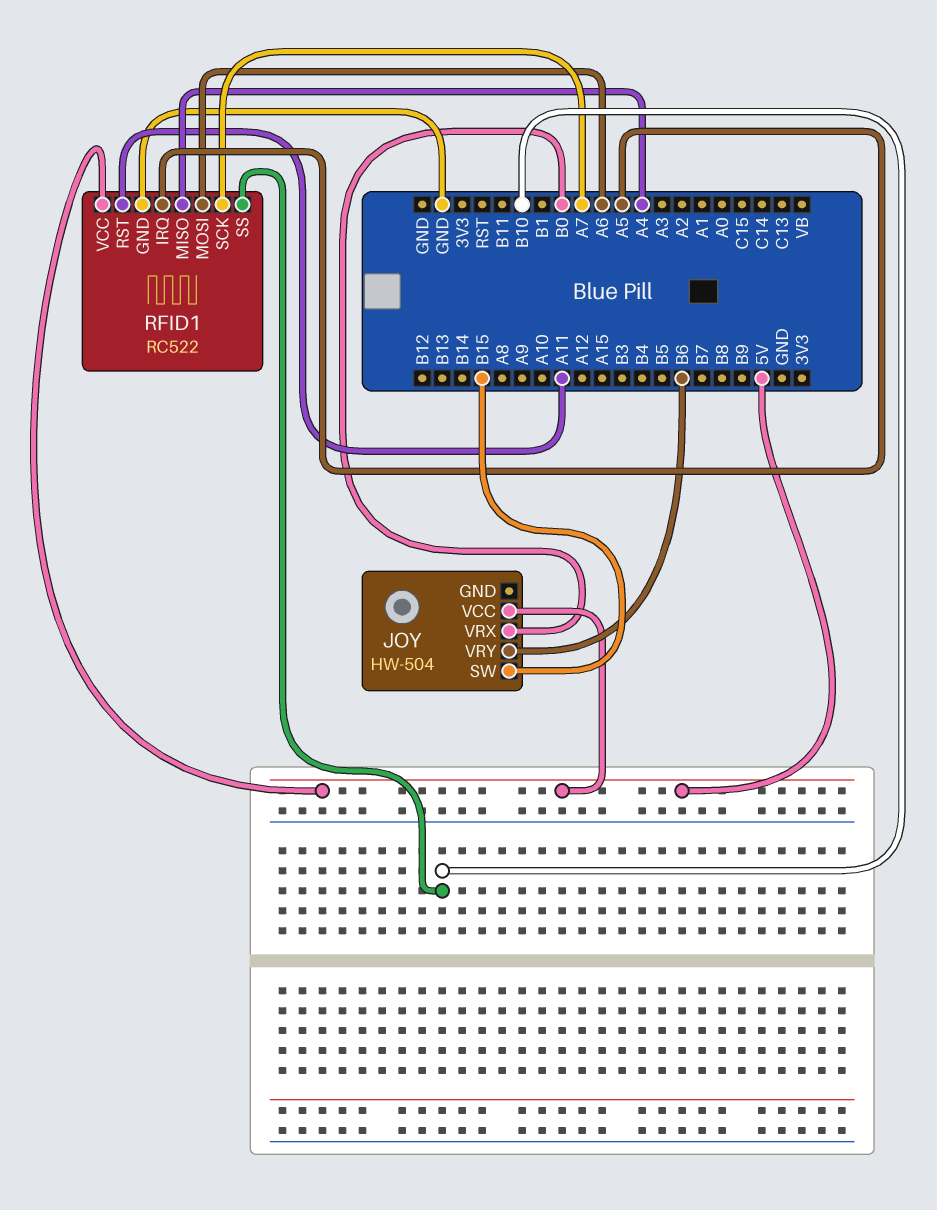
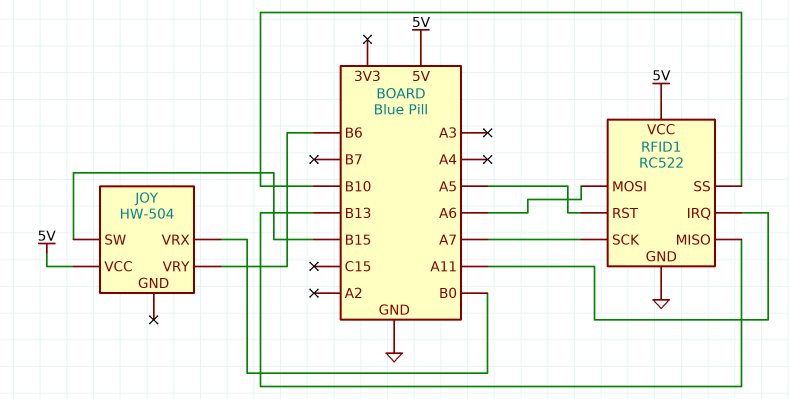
RFID1 pin IRQ: A5 -> A11
RFID1 pin MISO: A4 -> B13
RFID1 pin RST: A11 -> A5

